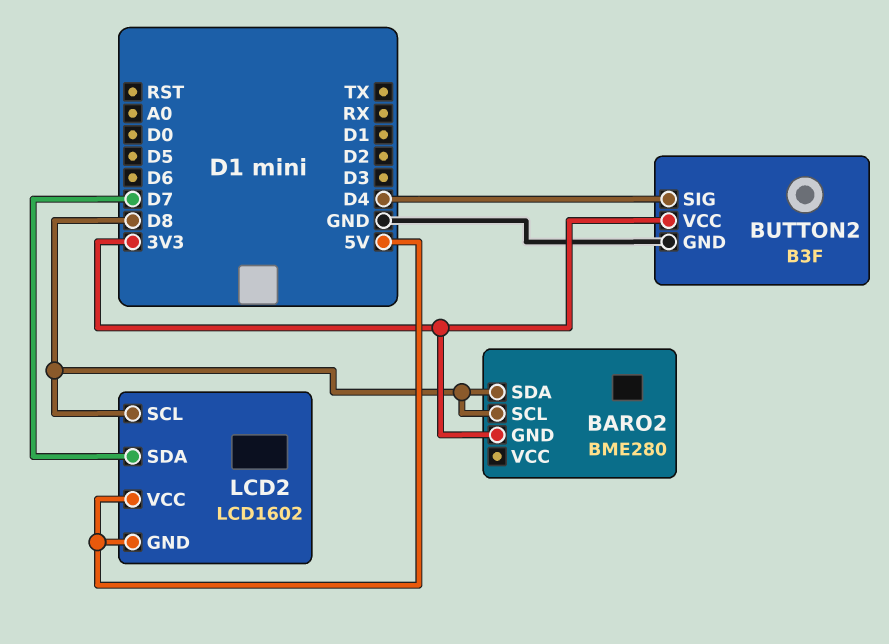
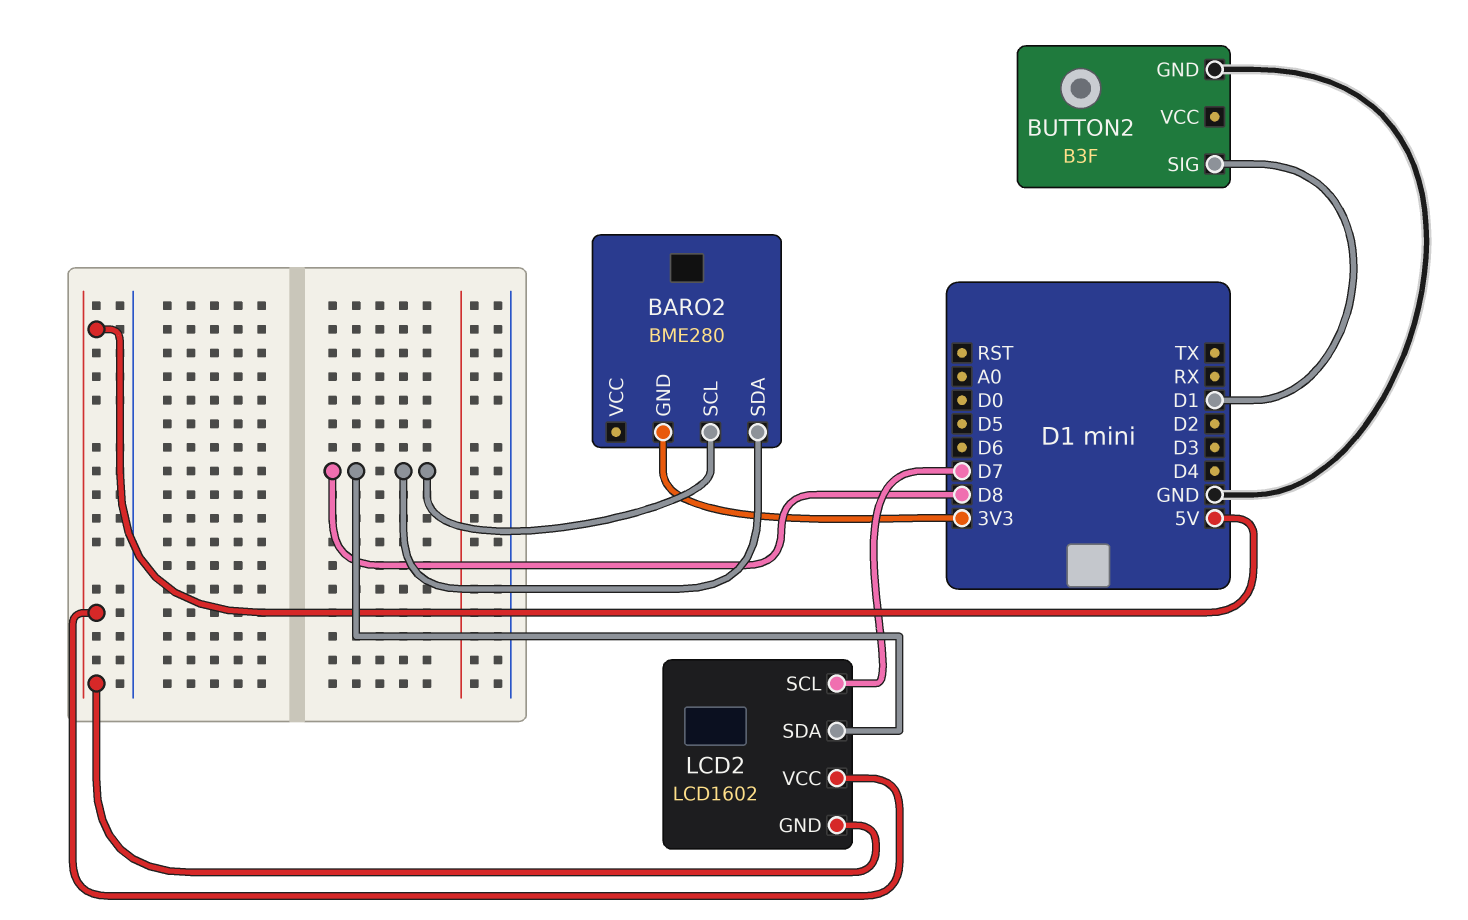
BUTTON2 pin SIG: D4 -> D1
BUTTON2 pin VCC: 3V3 -> none
LCD2 pin SCL: D8 -> D7
LCD2 pin SDA: D7 -> D8

